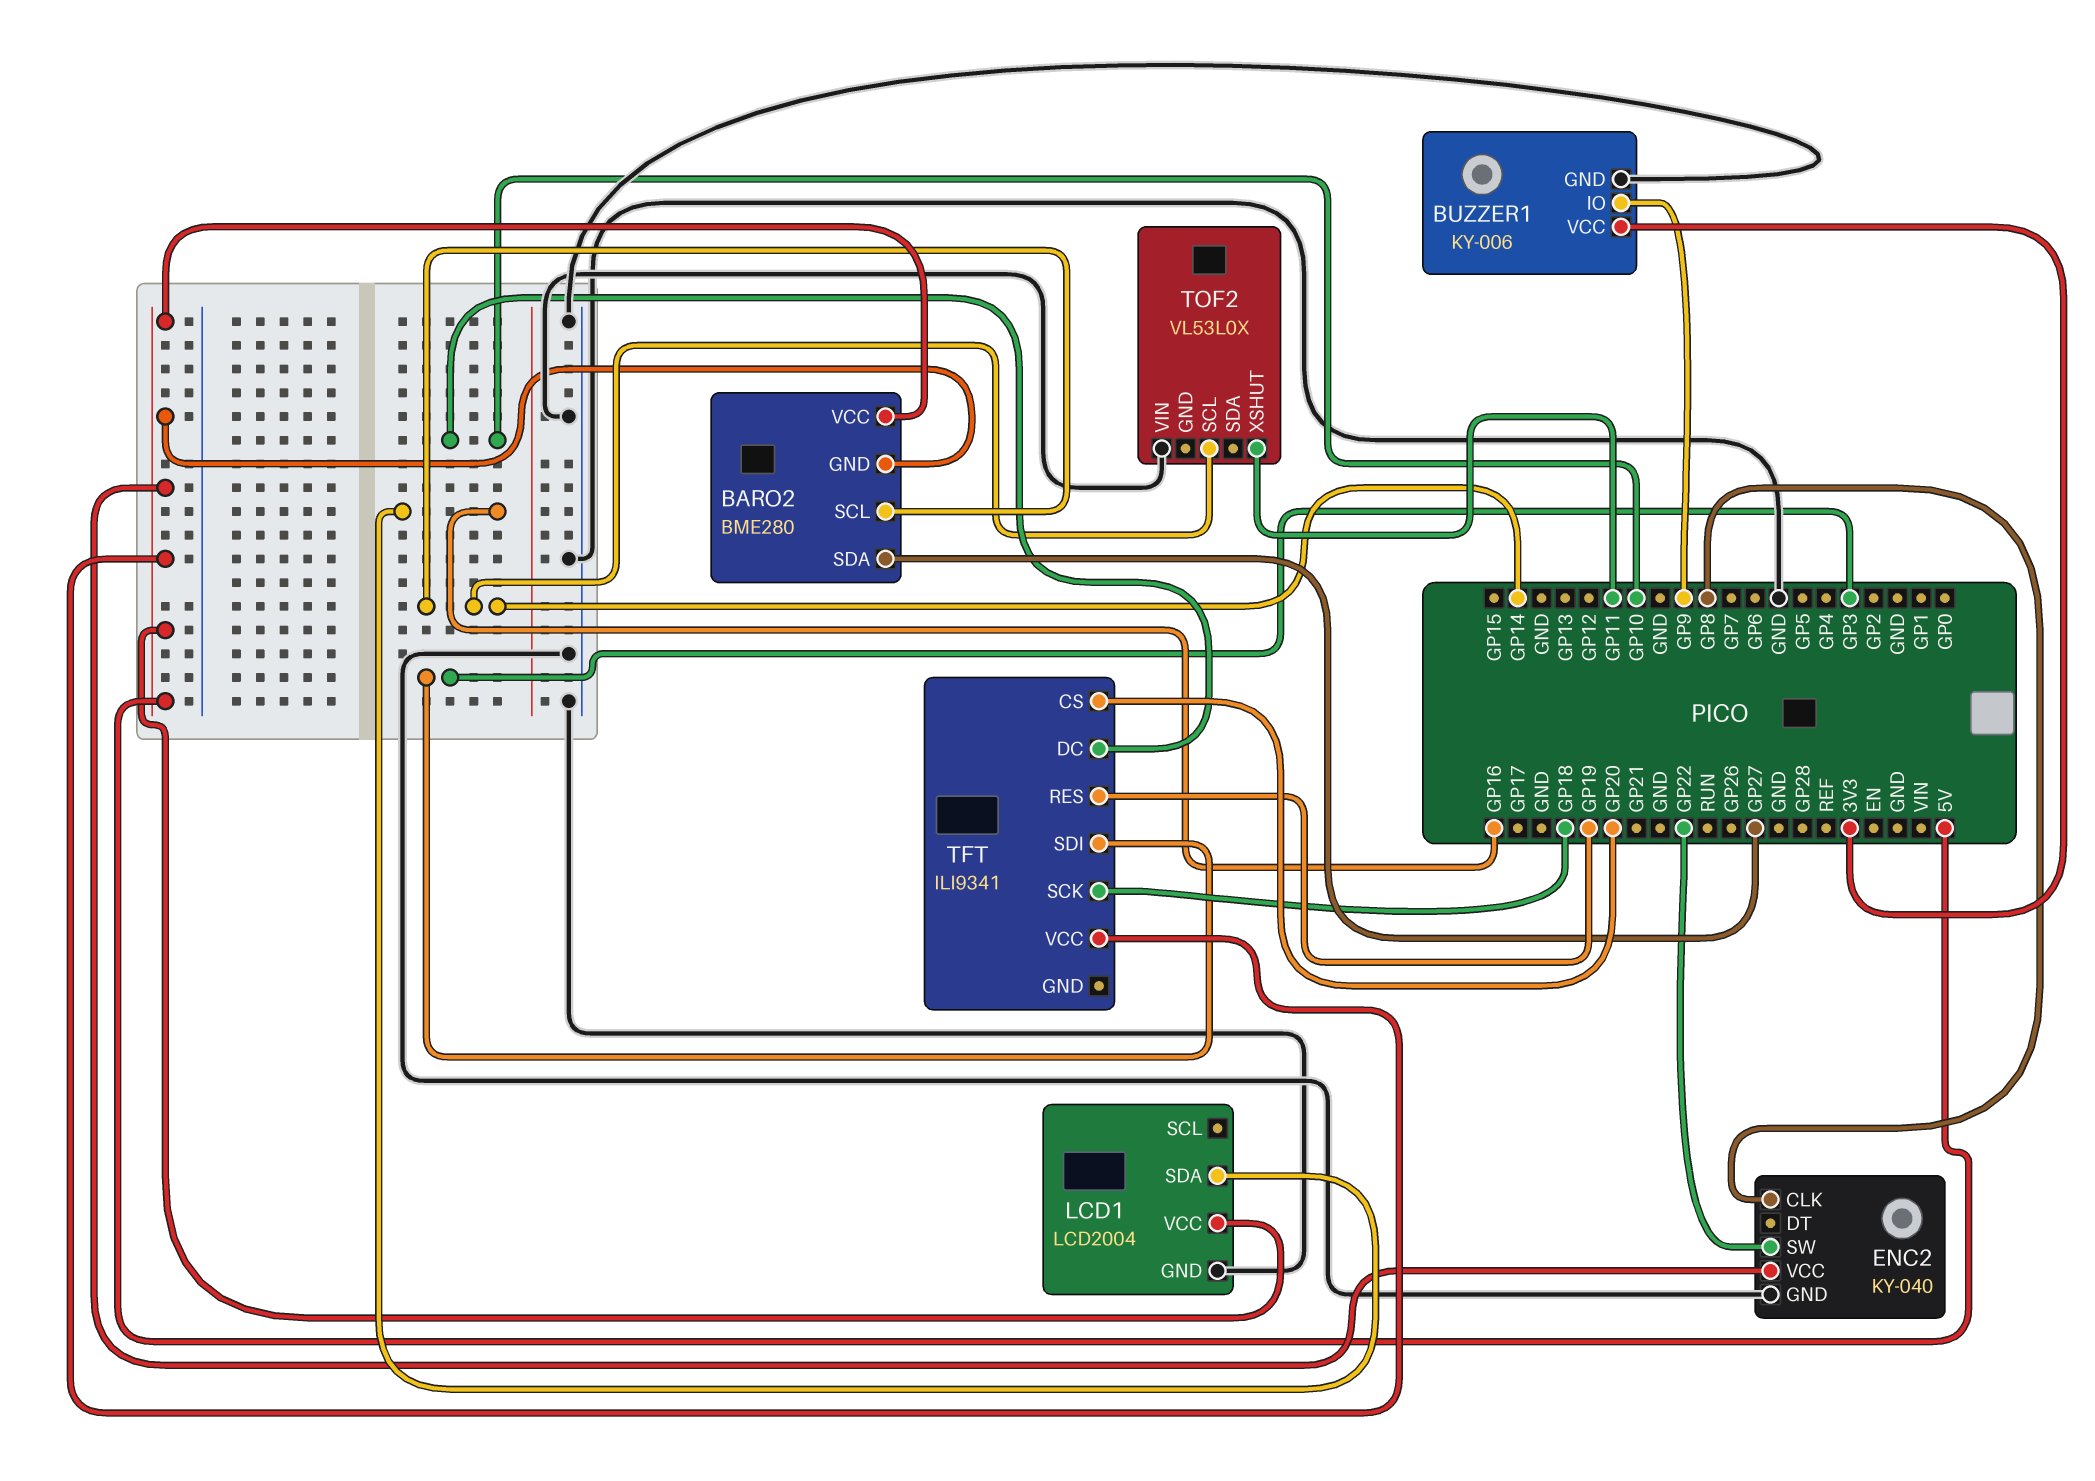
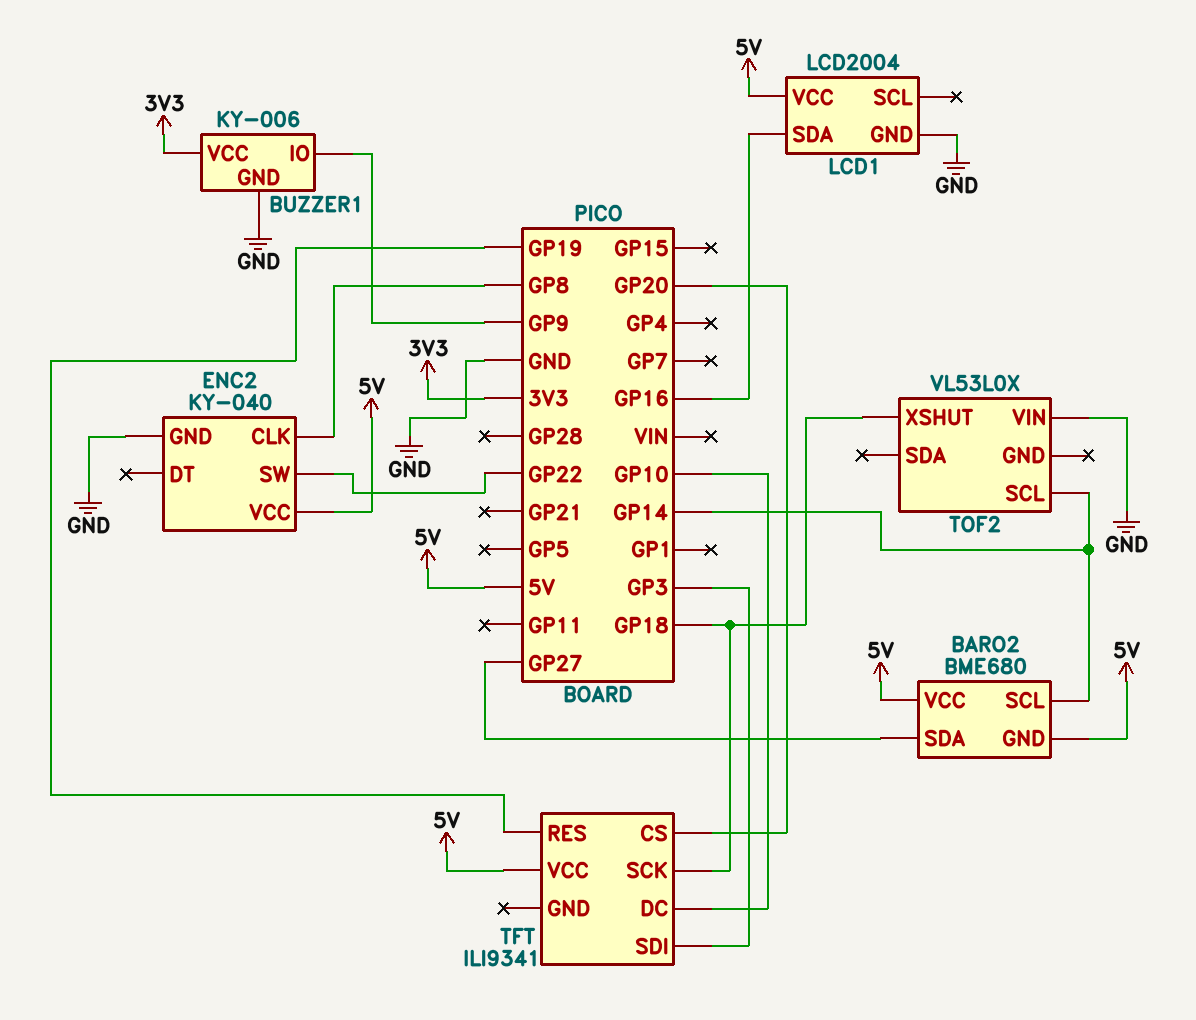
BARO2: BME280 -> BME680
TOF2 pin XSHUT: GP11 -> GP18

